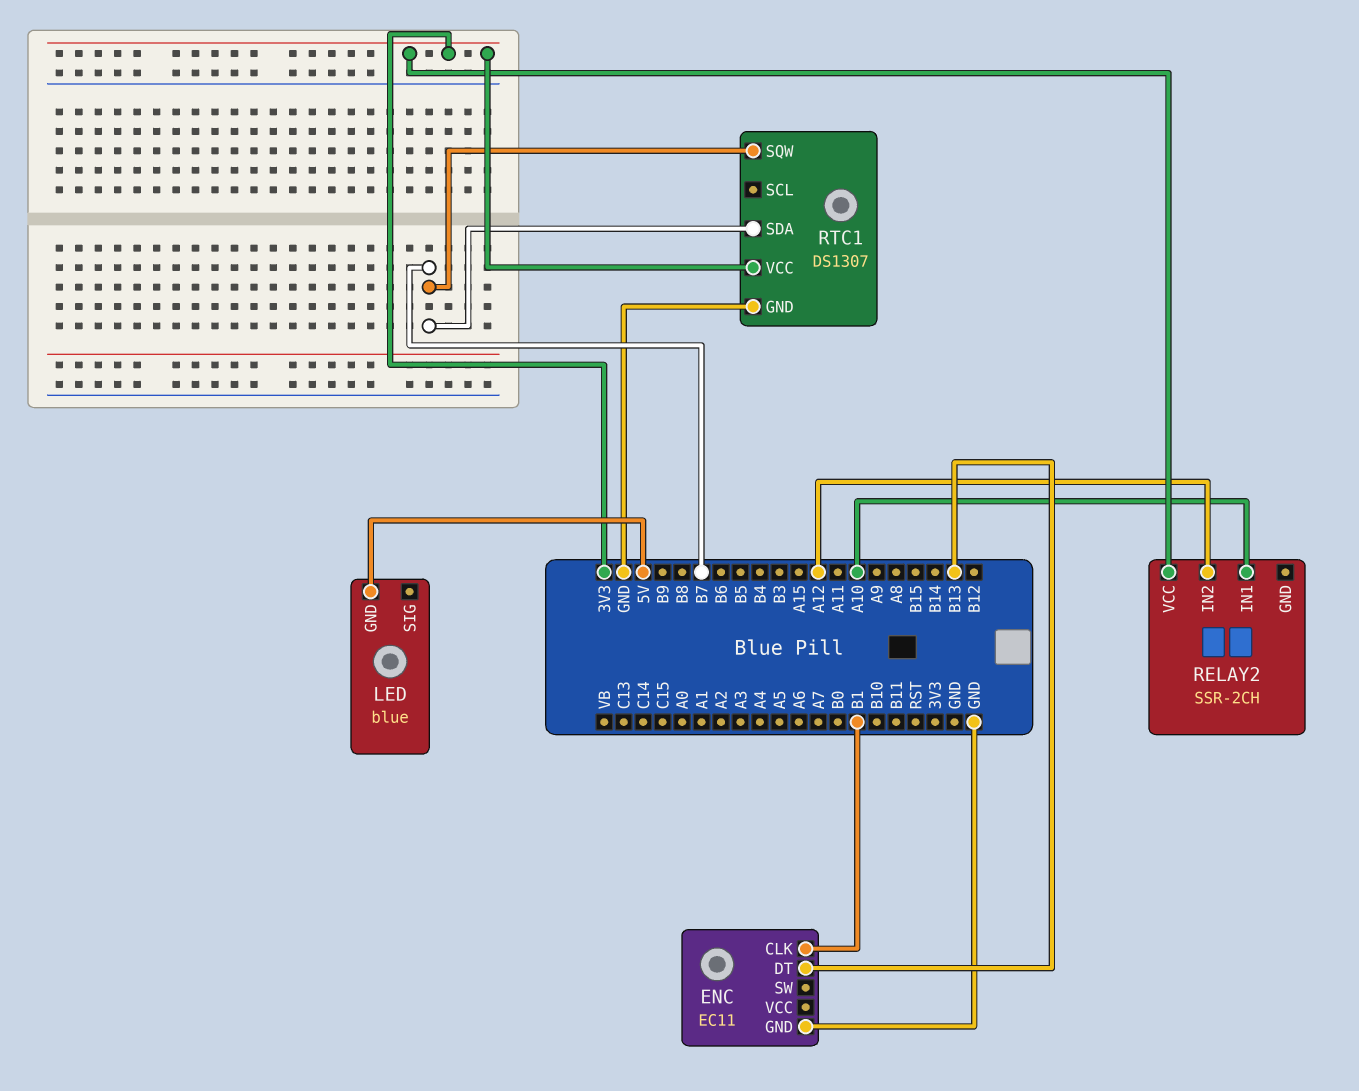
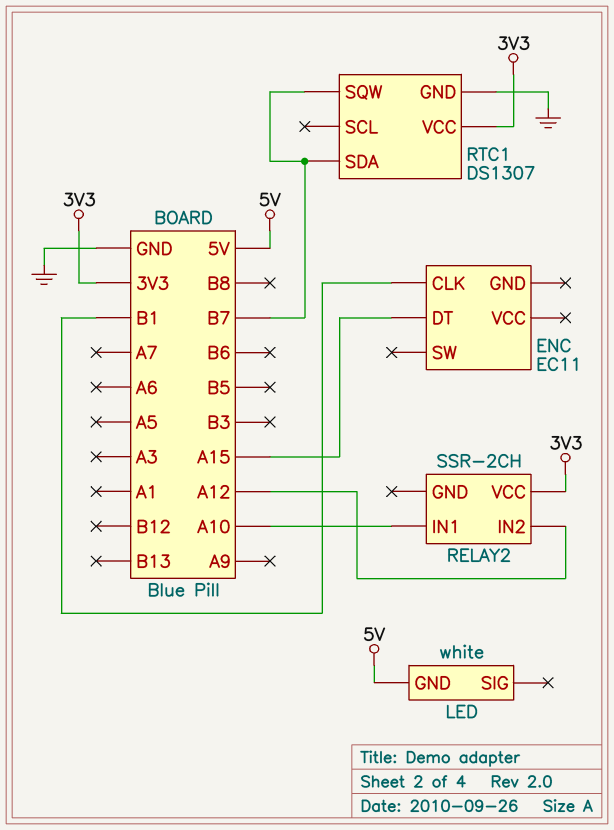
ENC pin DT: B13 -> A15
ENC pin GND: GND -> none
LED: blue -> white

